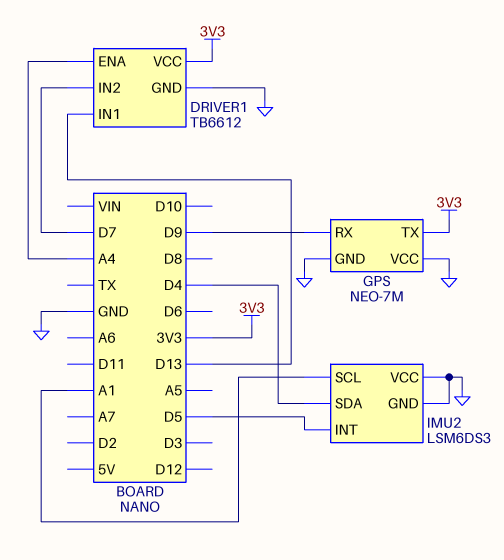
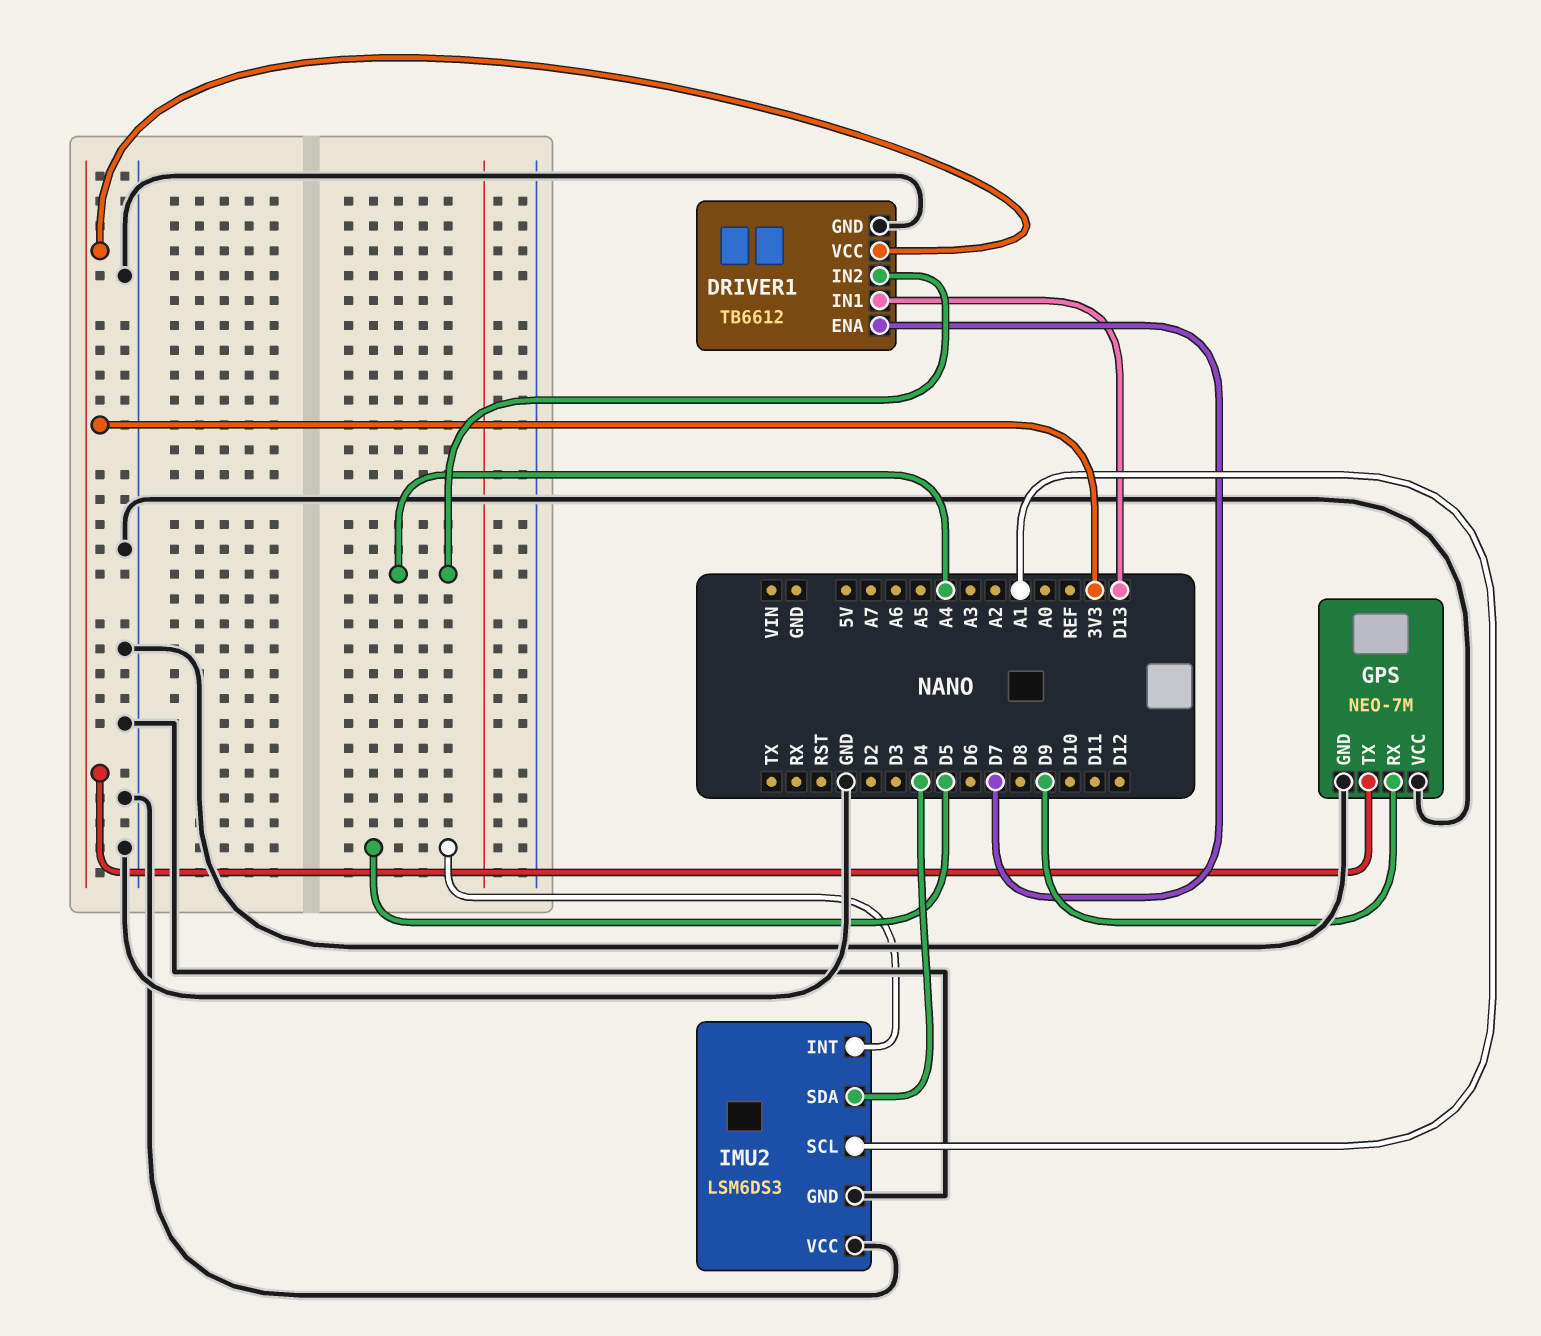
DRIVER1 pin ENA: A4 -> D7
DRIVER1 pin IN2: D7 -> A4

